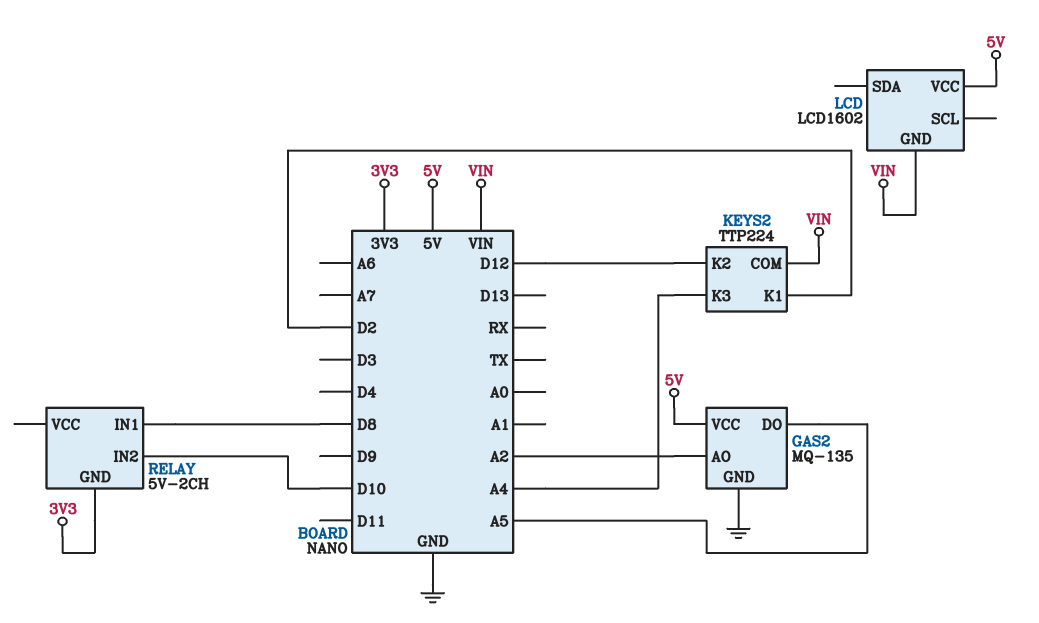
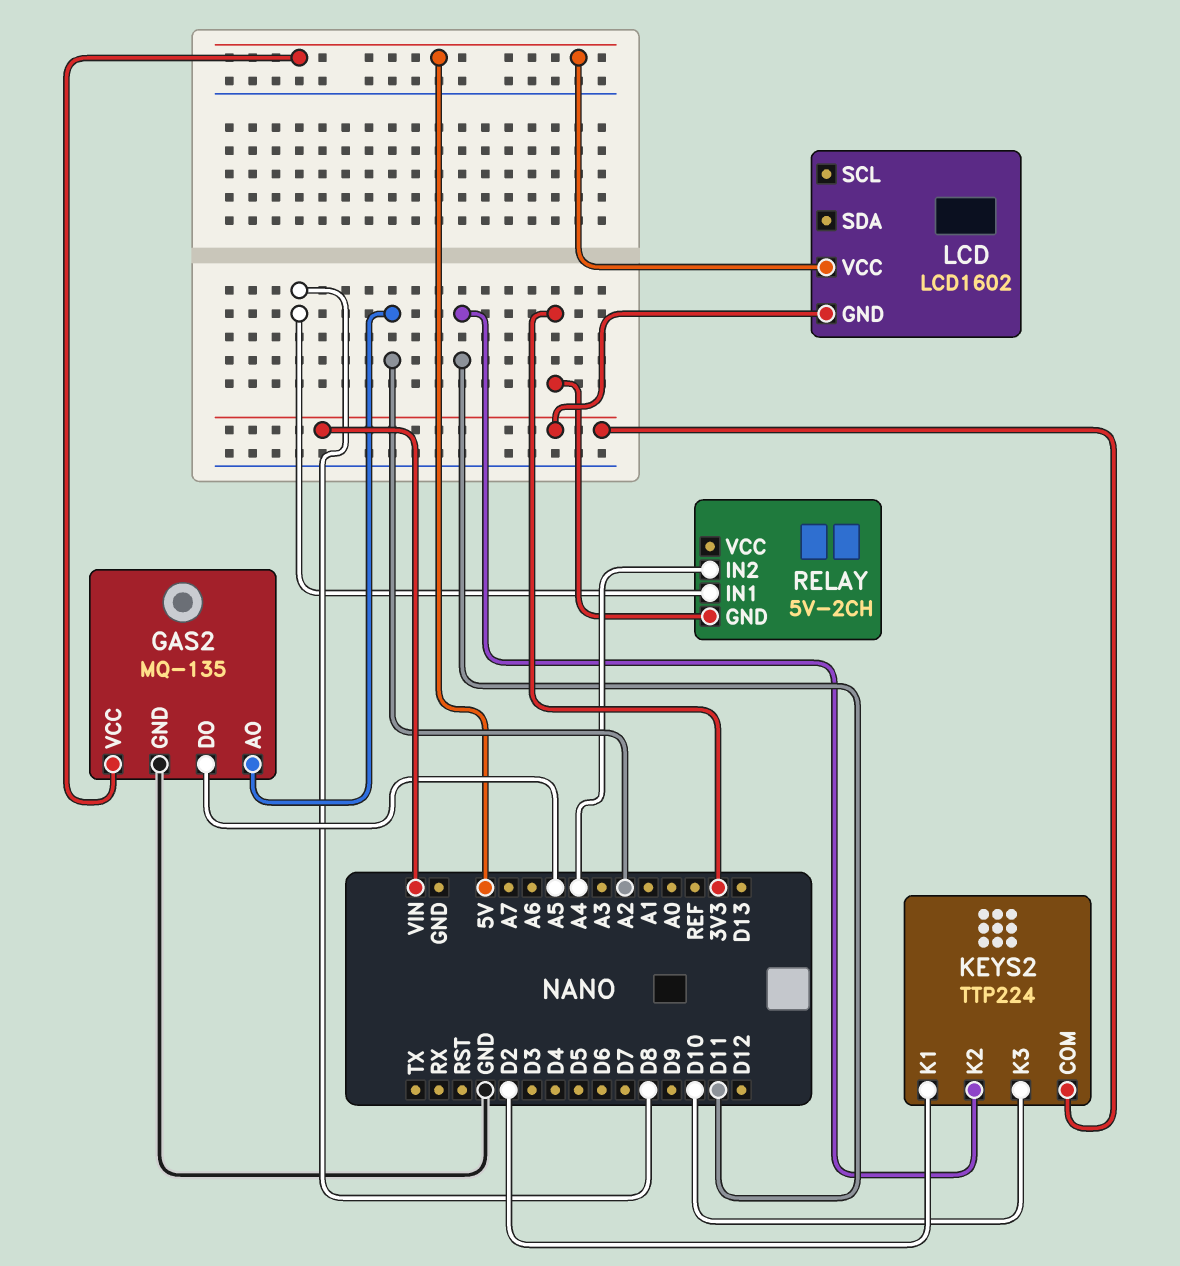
KEYS2 pin K2: D12 -> D11
KEYS2 pin K3: A4 -> D10
RELAY pin IN2: D10 -> A4

